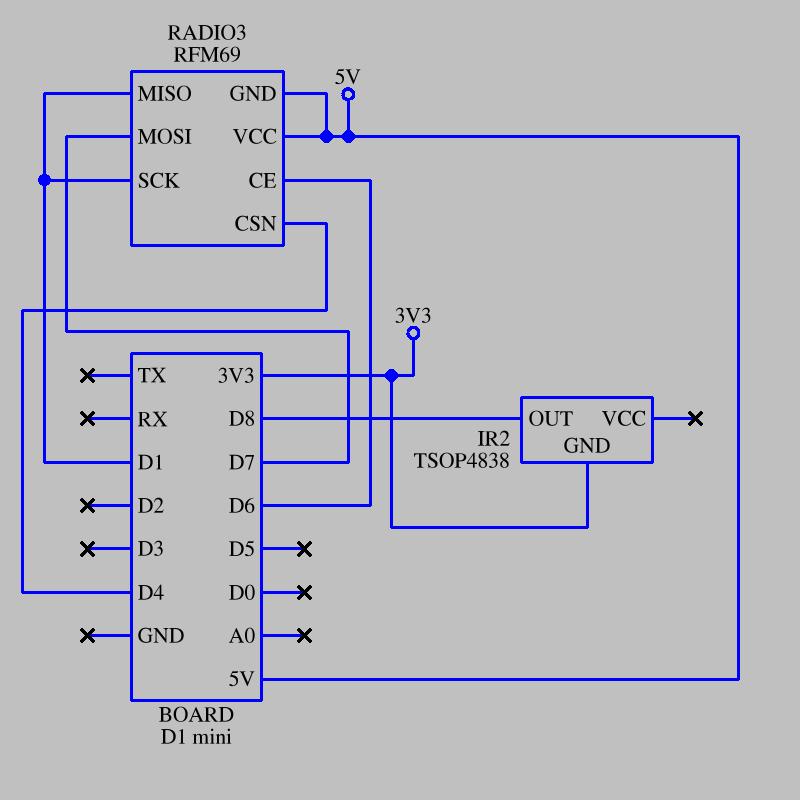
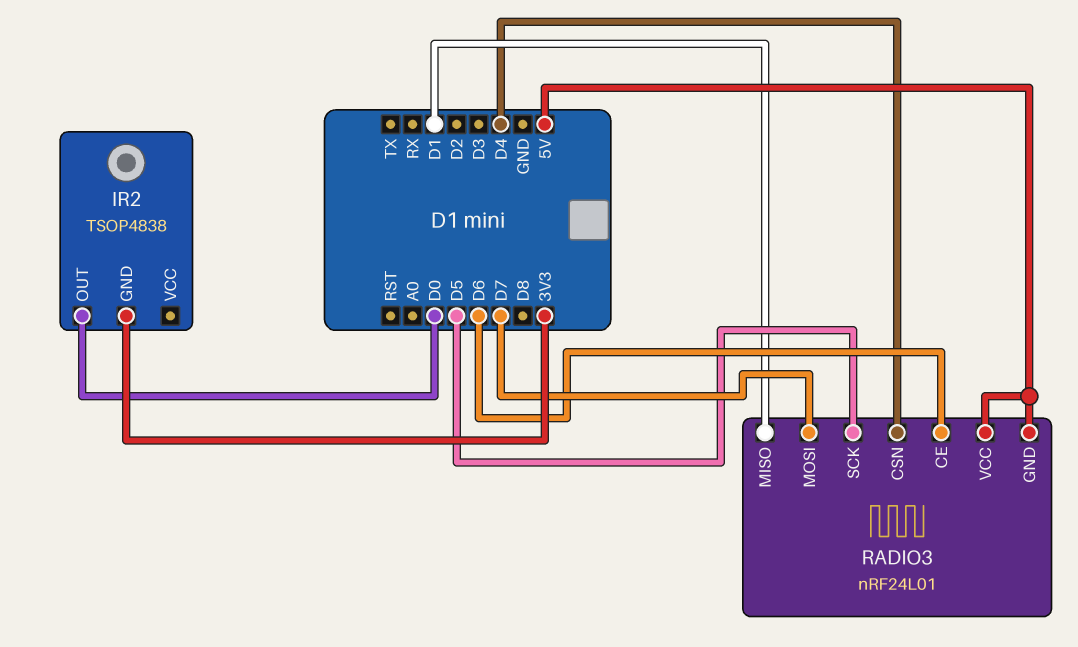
IR2 pin OUT: D8 -> D0
RADIO3: RFM69 -> nRF24L01
RADIO3 pin SCK: D1 -> D5

